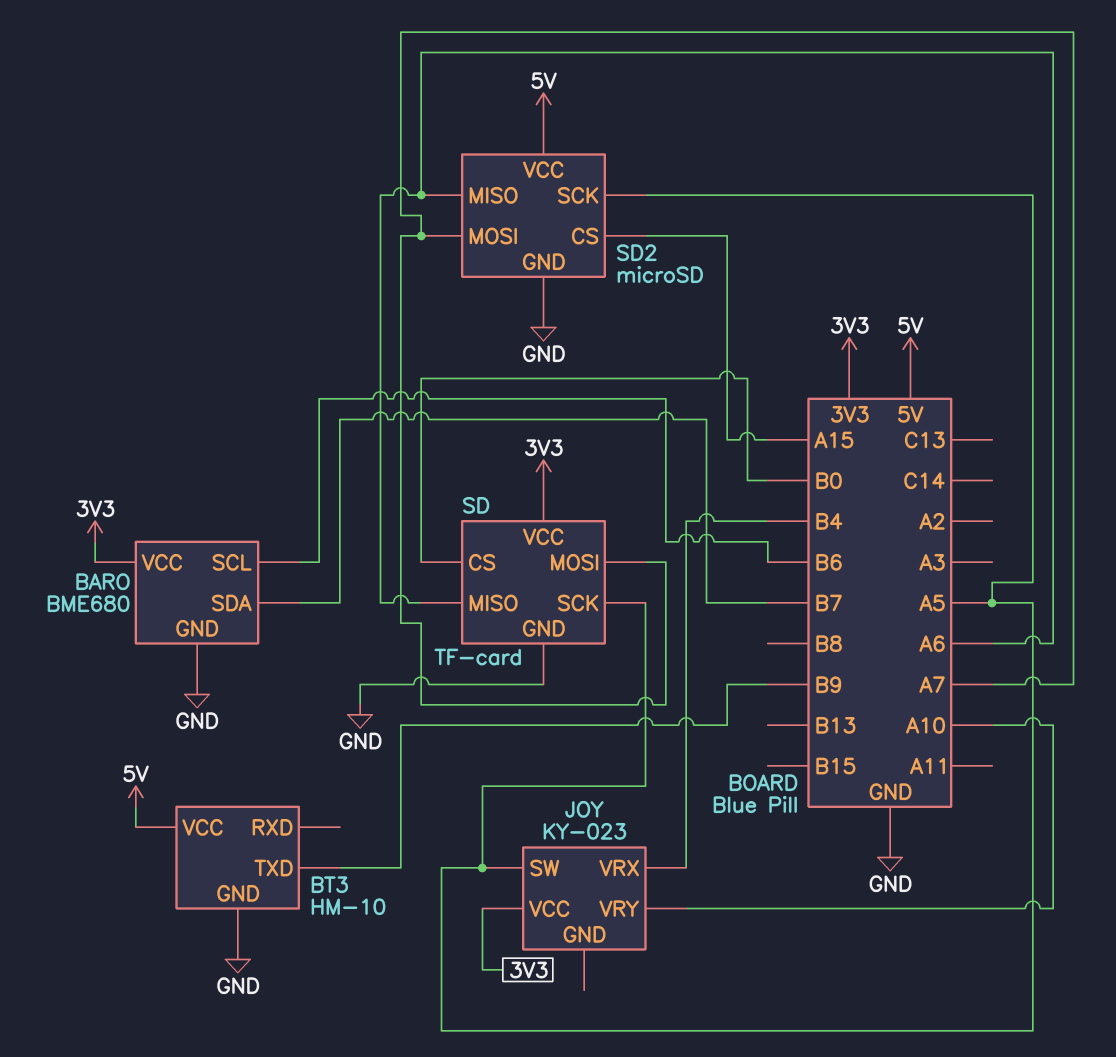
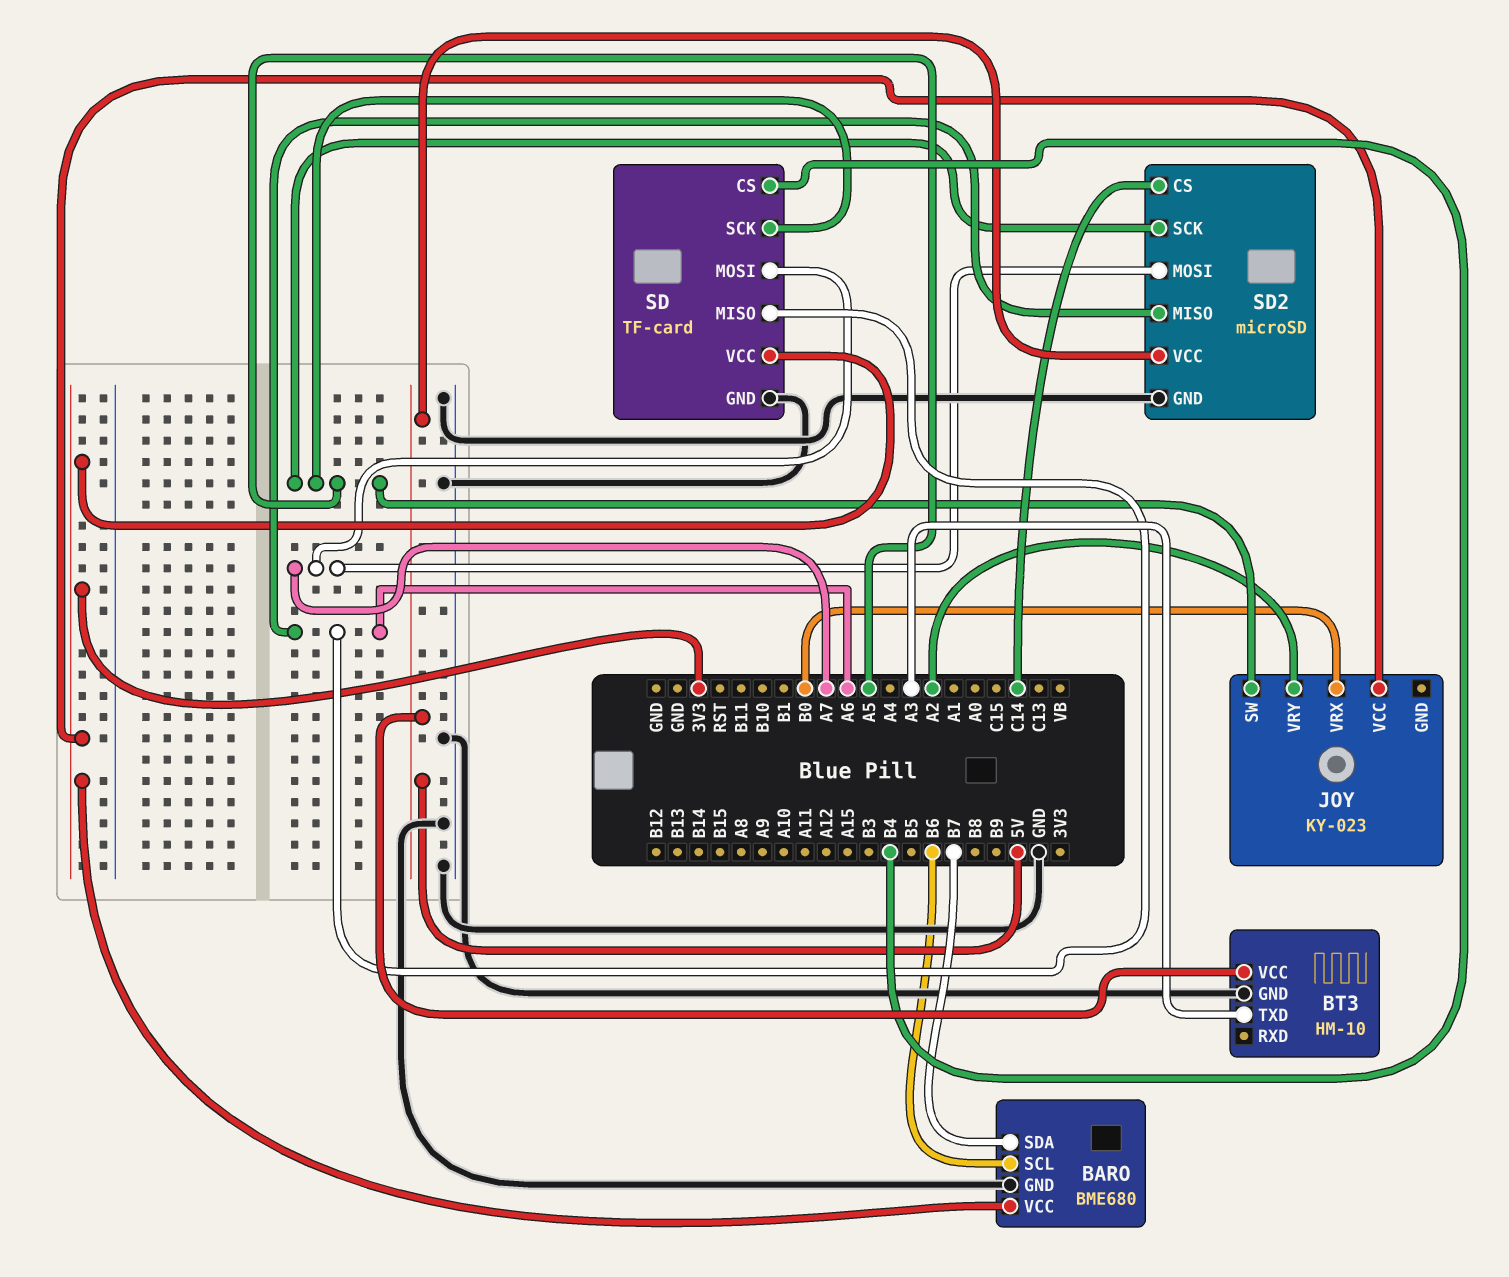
BT3 pin TXD: B9 -> A3
JOY pin VRX: B4 -> B0
JOY pin VRY: A10 -> A2
SD pin CS: B0 -> B4
SD2 pin CS: A15 -> C14

